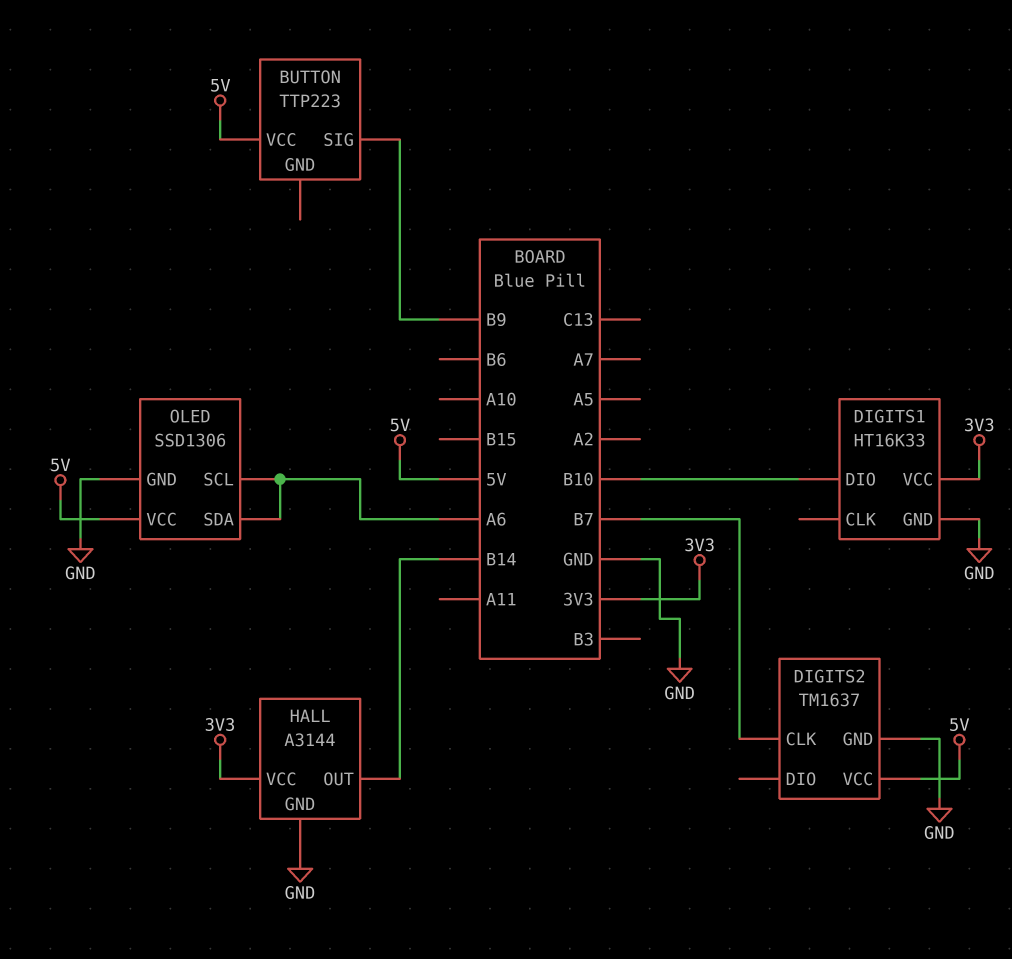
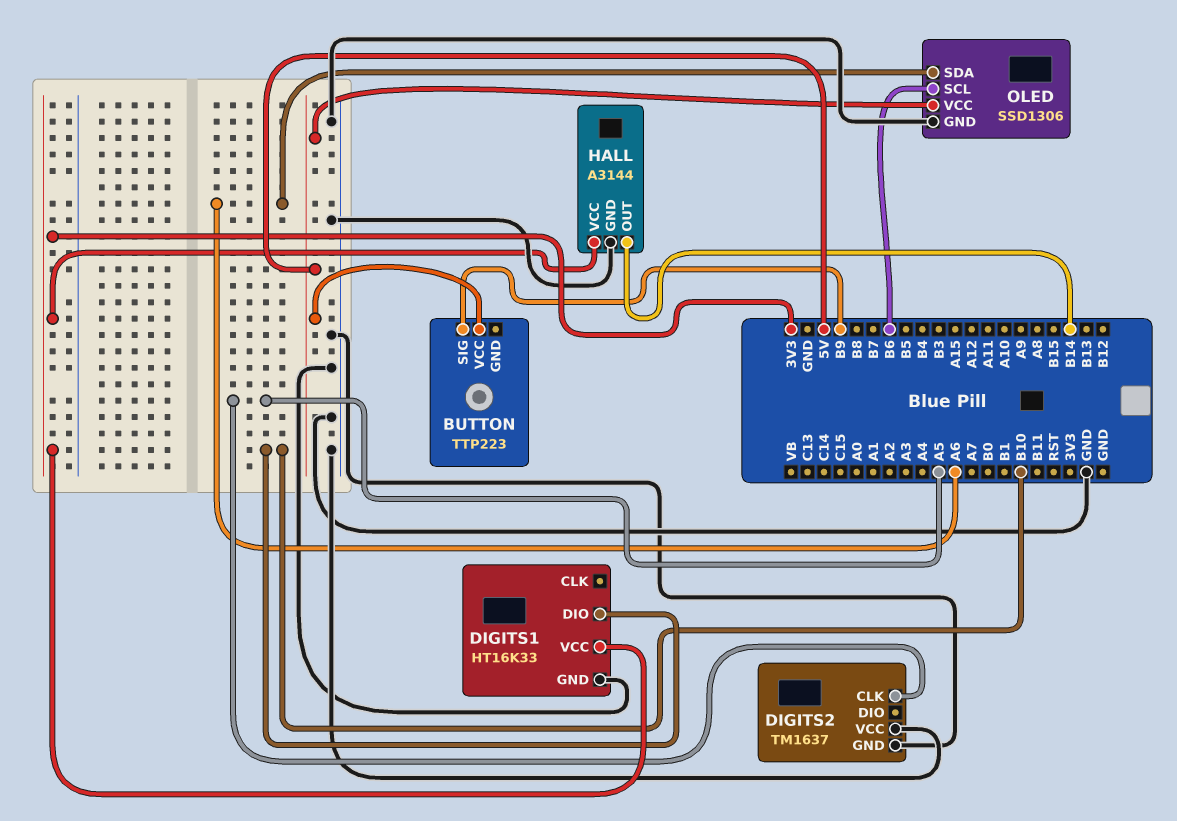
DIGITS2 pin CLK: B7 -> A5
DIGITS2 pin VCC: 5V -> GND
OLED pin SCL: A6 -> B6

